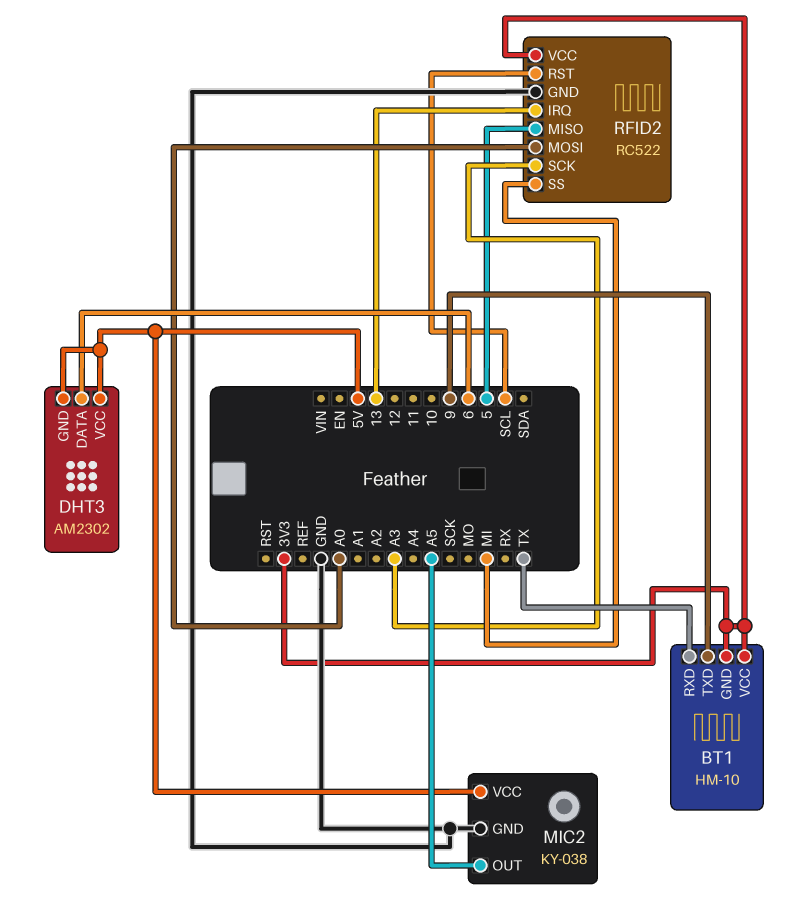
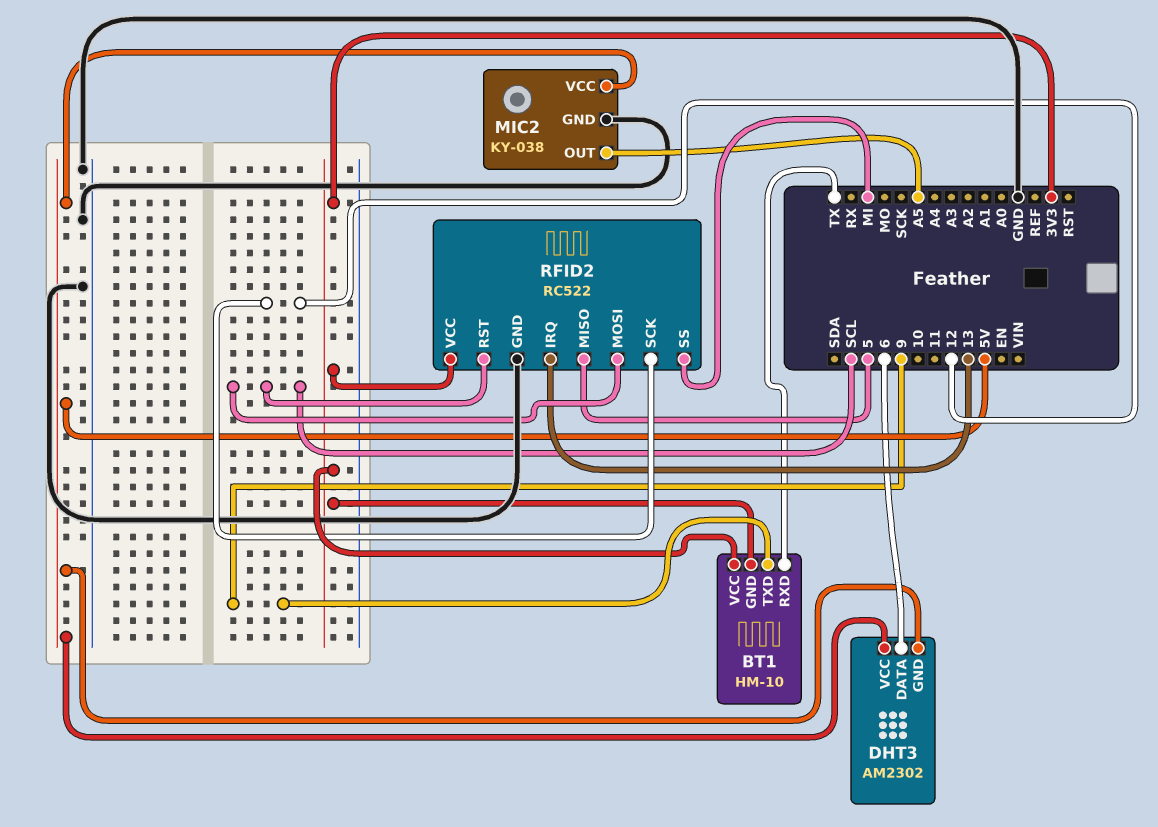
RFID2 pin MOSI: A0 -> SCL
RFID2 pin SCK: A3 -> 12

